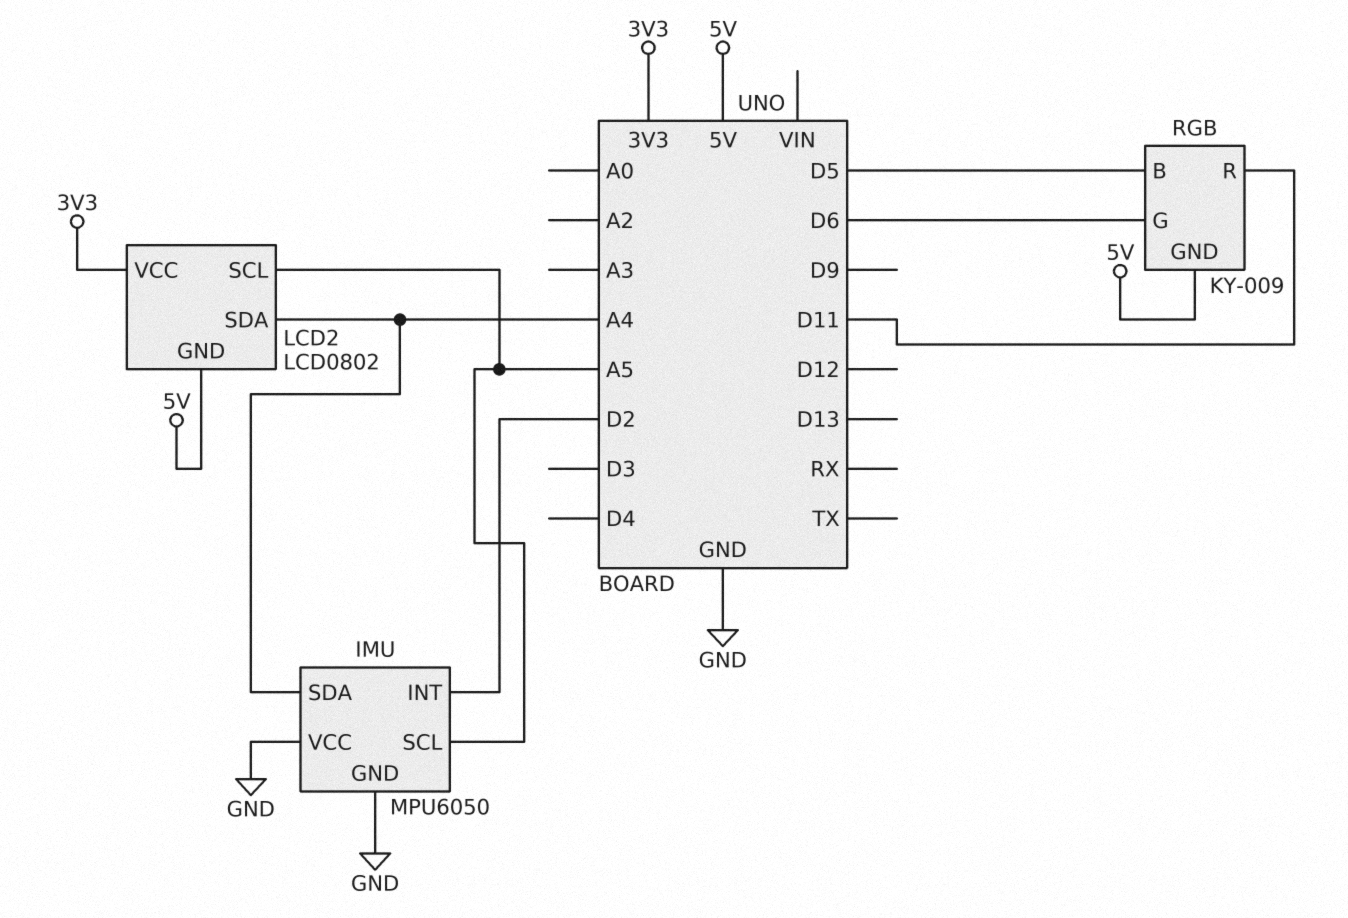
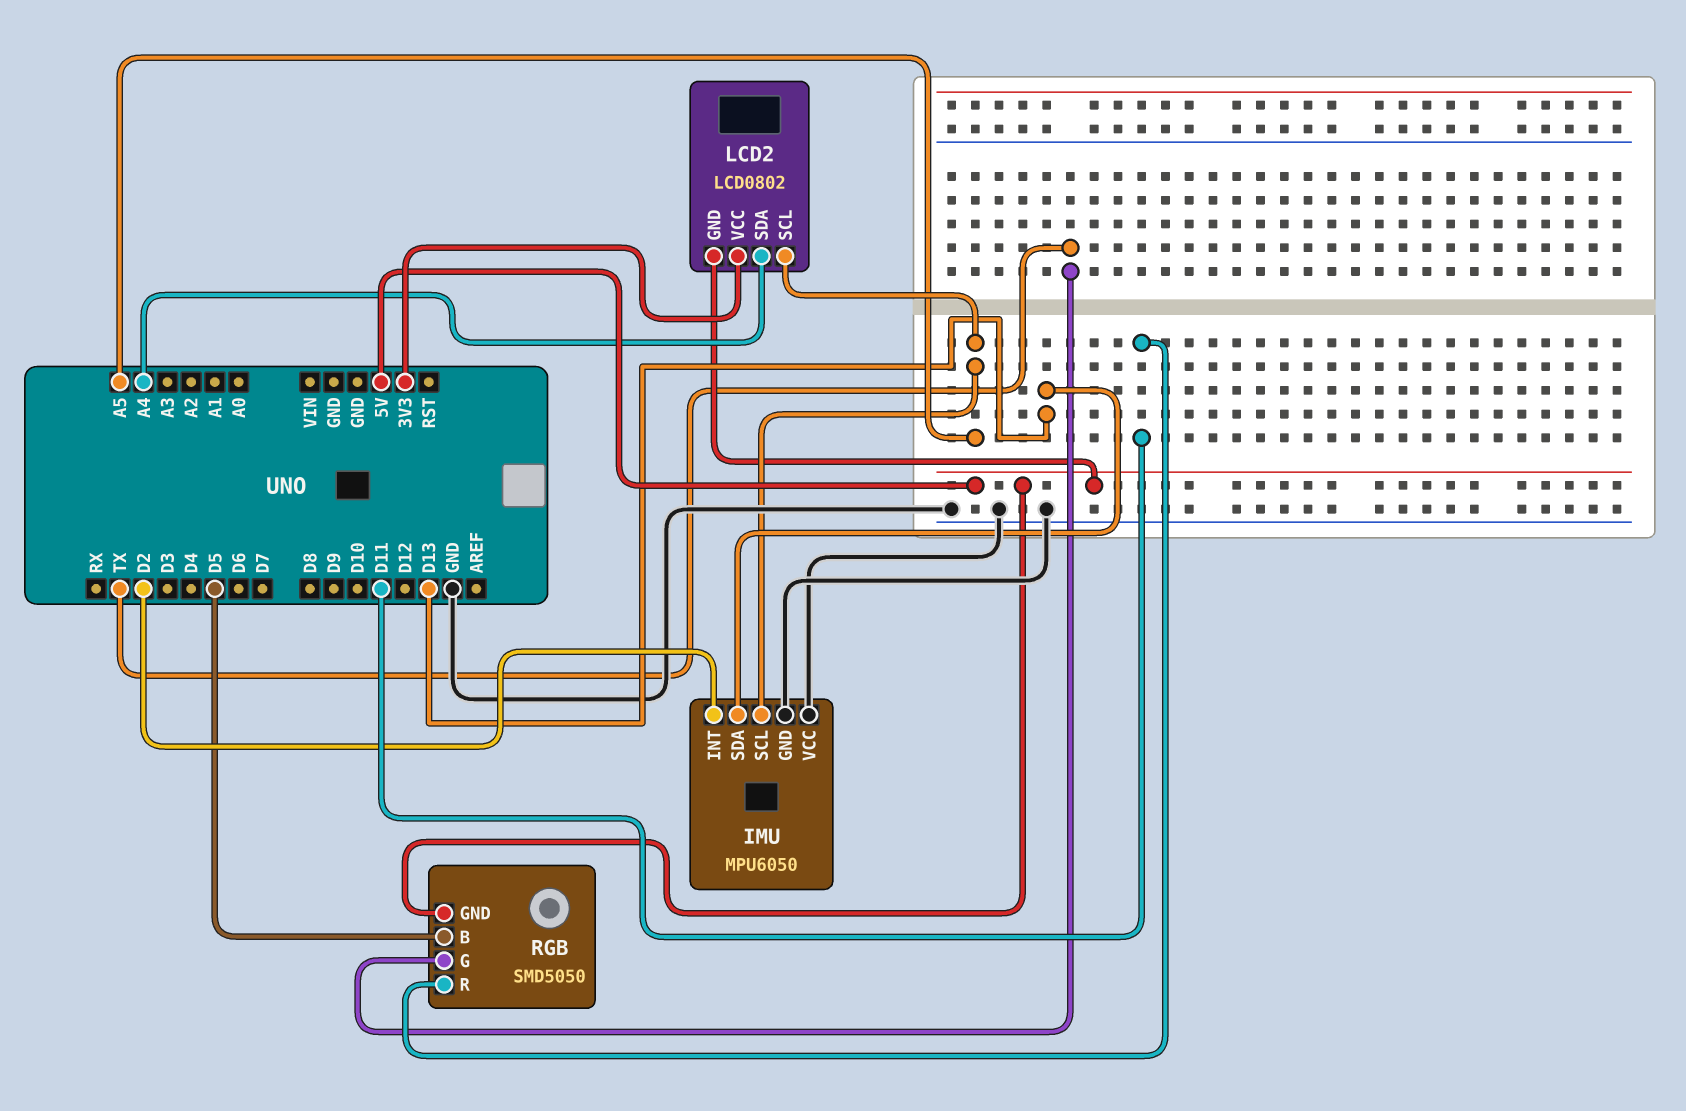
IMU pin SDA: A4 -> D13
RGB: KY-009 -> SMD5050
RGB pin G: D6 -> TX

